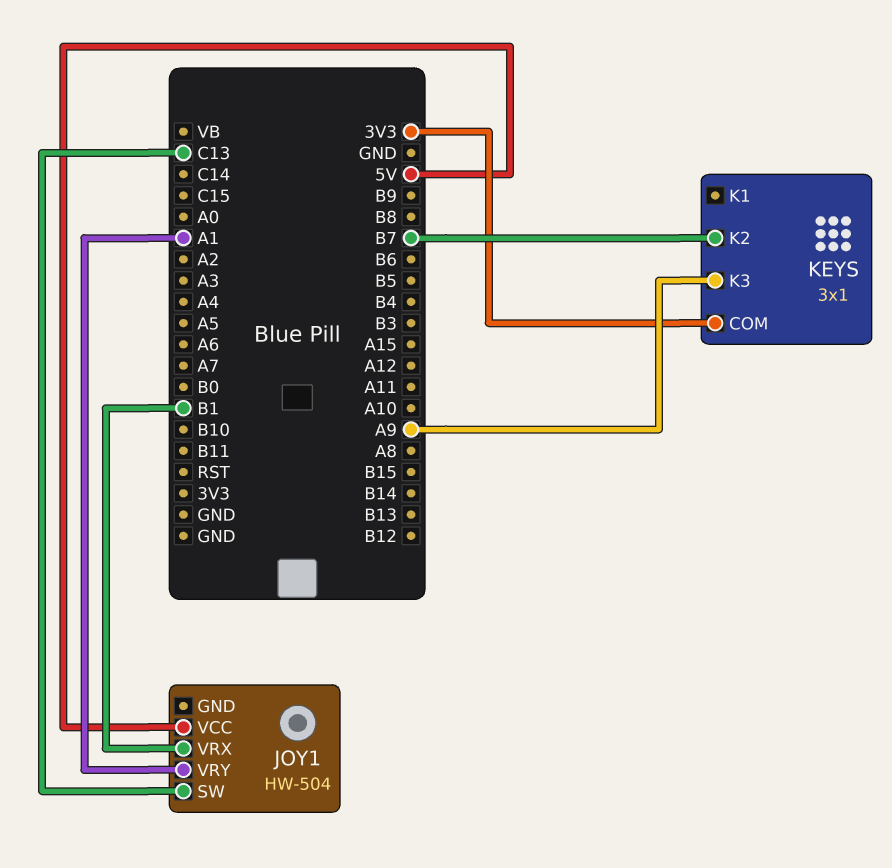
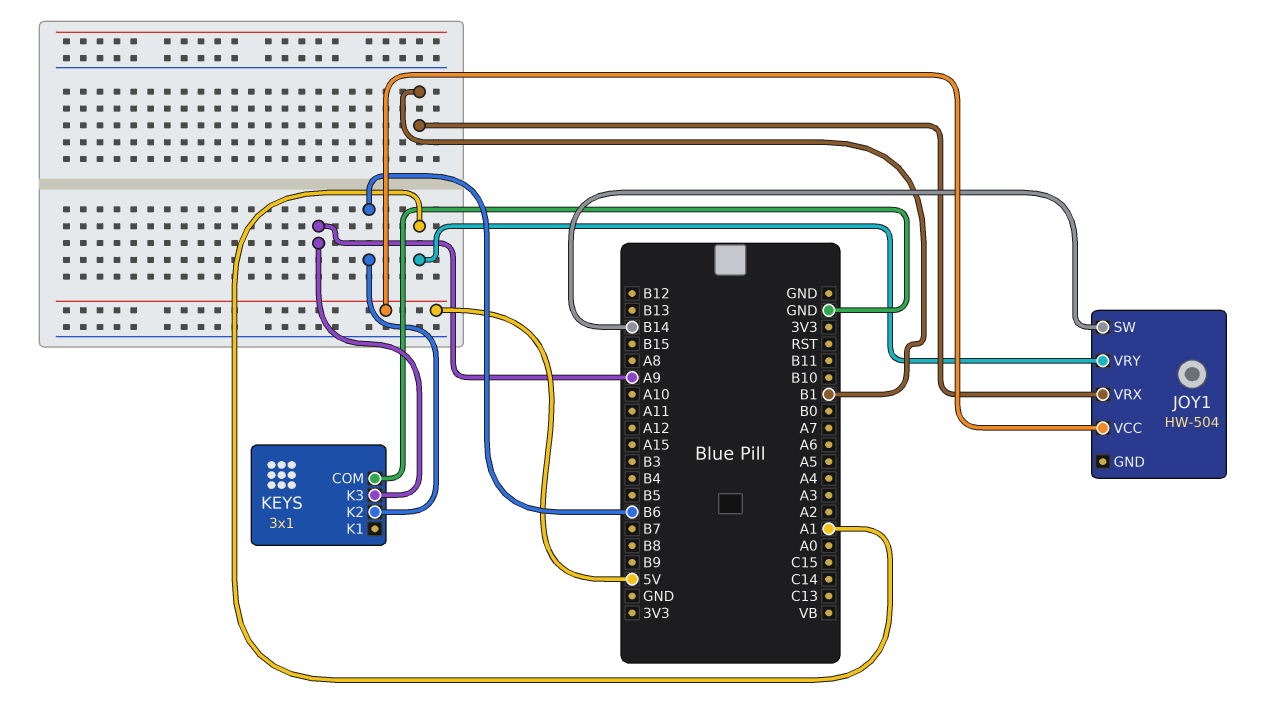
JOY1 pin SW: C13 -> B14
KEYS pin COM: 3V3 -> GND
KEYS pin K2: B7 -> B6

